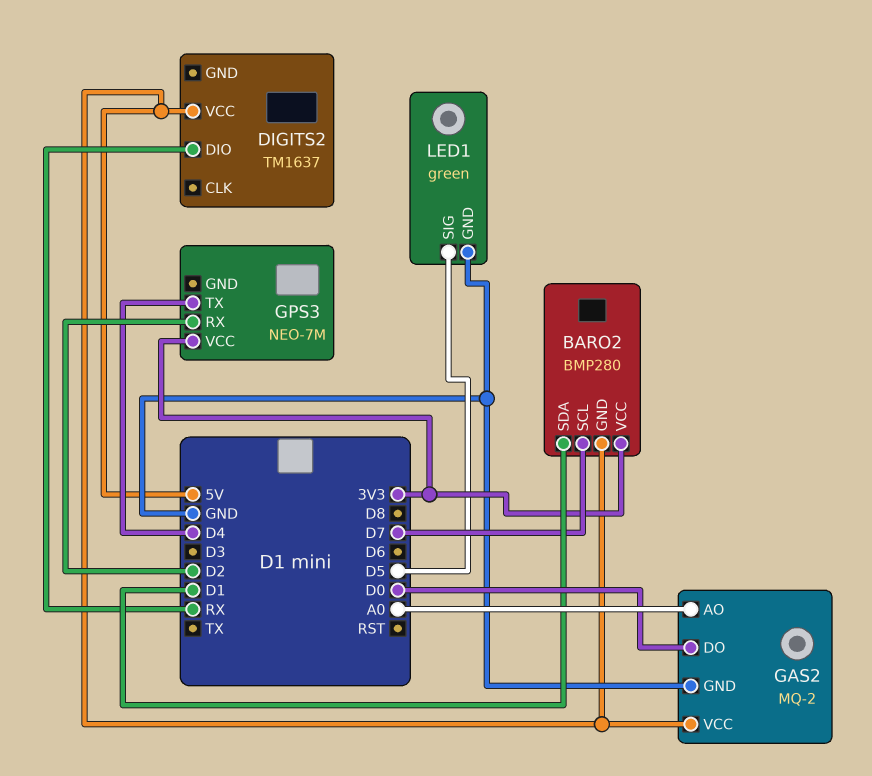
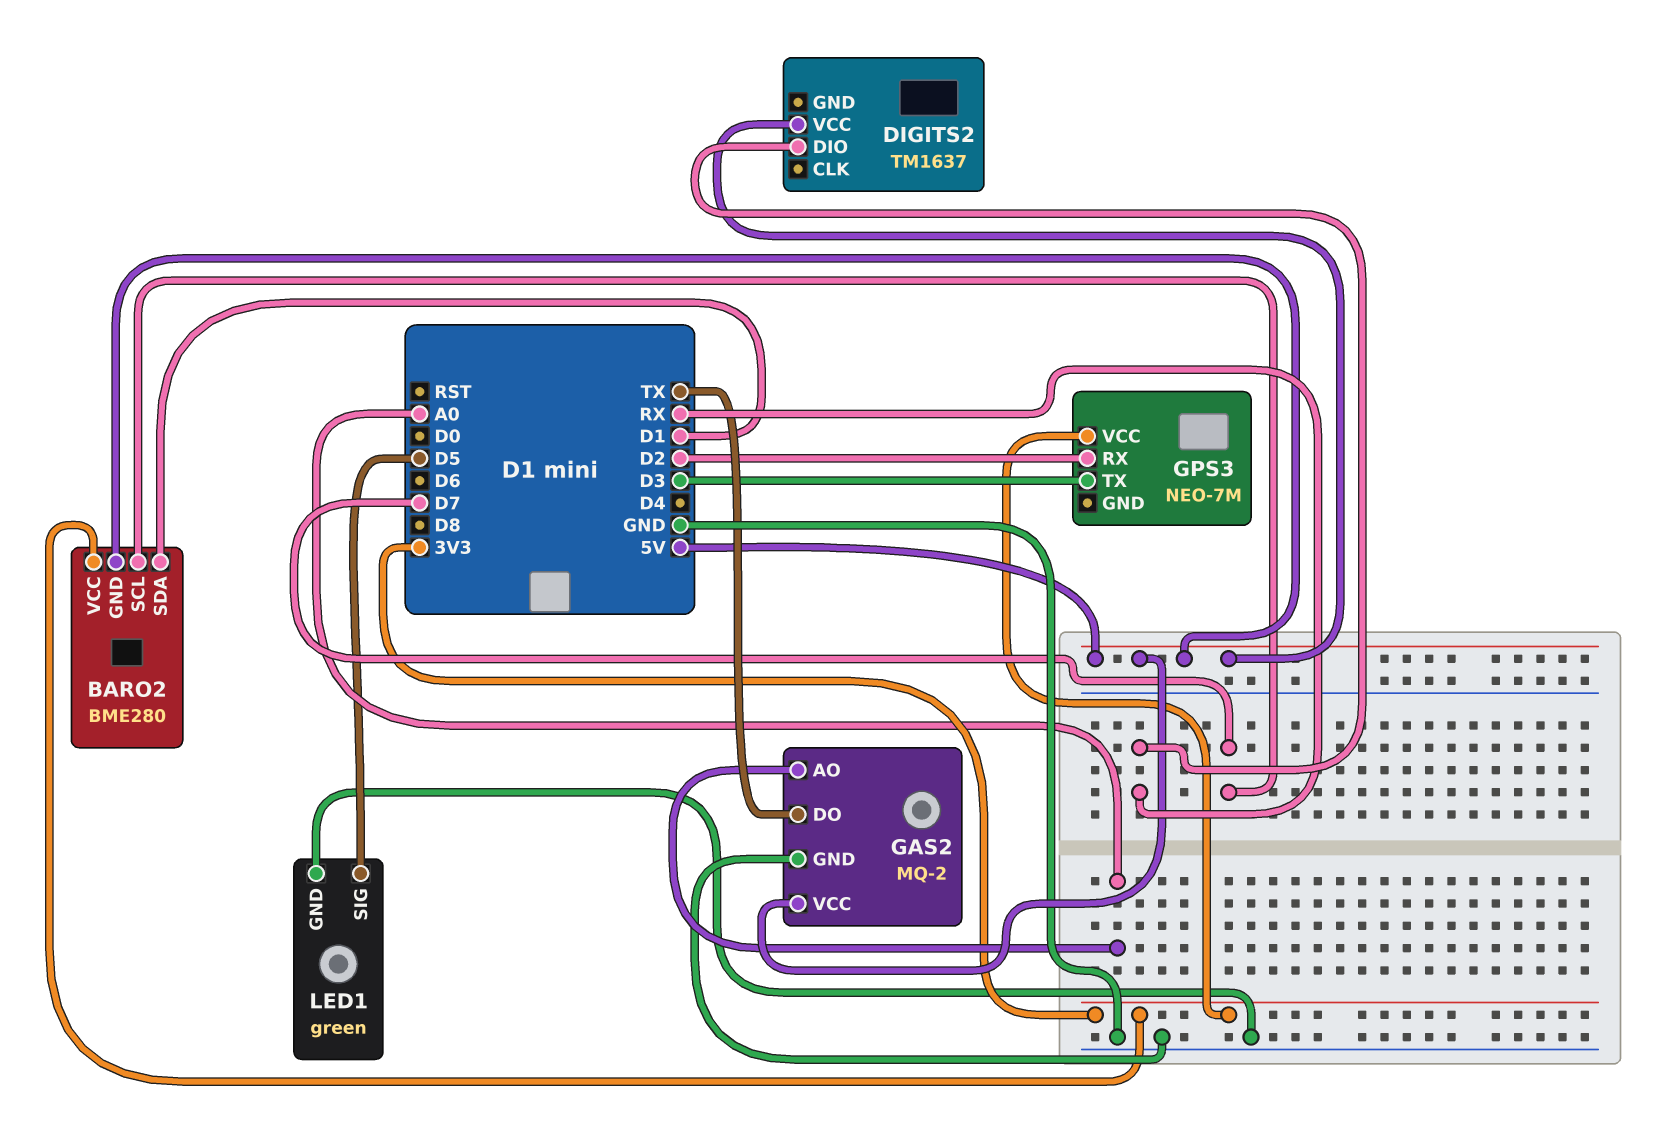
BARO2: BMP280 -> BME280
GAS2 pin DO: D0 -> TX
GPS3 pin TX: D4 -> D3

